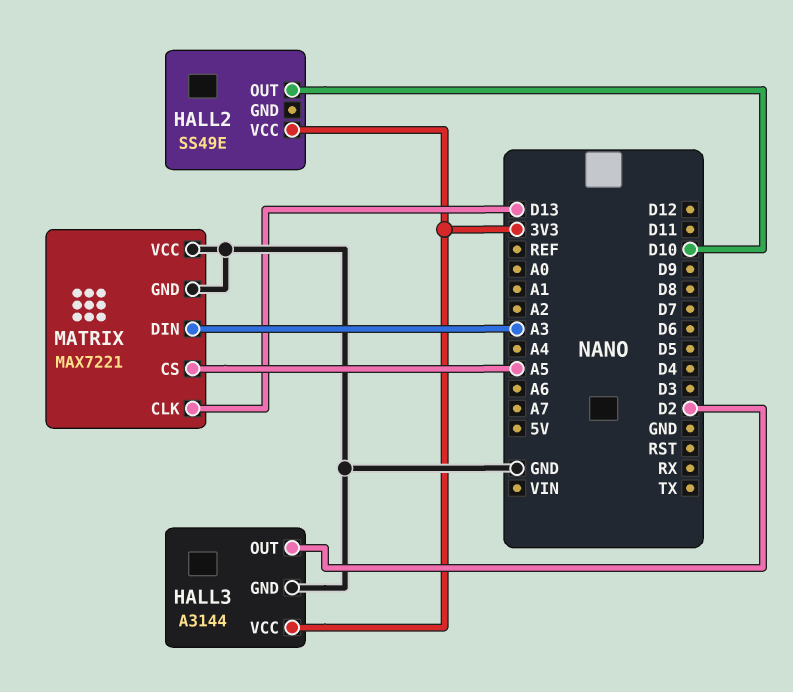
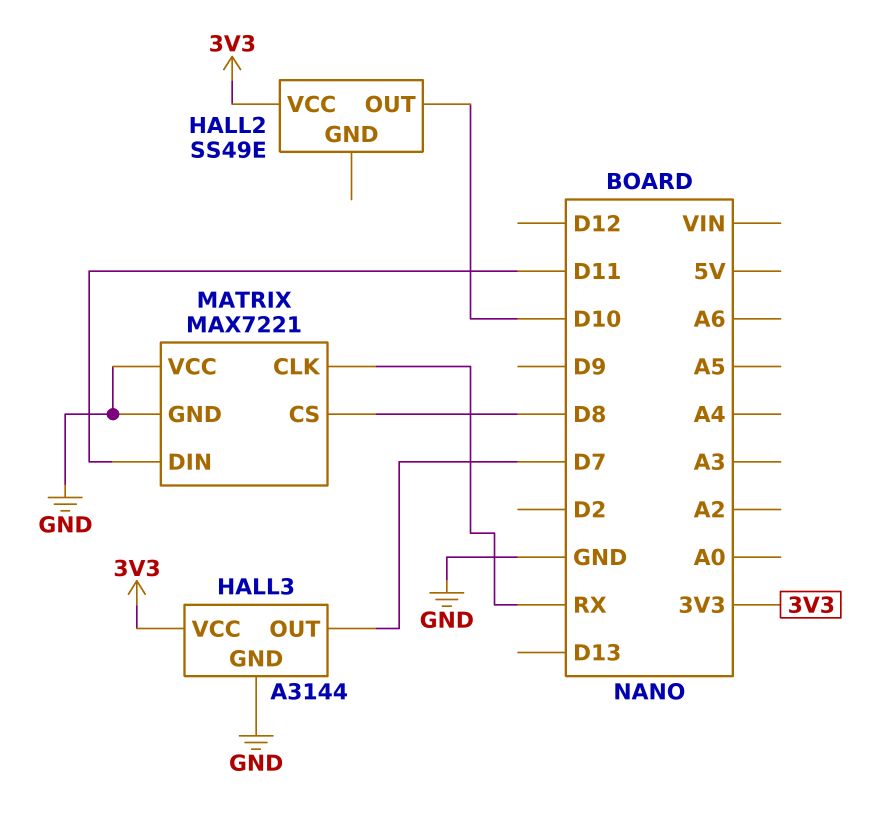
HALL3 pin OUT: D2 -> D7
MATRIX pin CLK: D13 -> RX
MATRIX pin CS: A5 -> D8
MATRIX pin DIN: A3 -> D11

